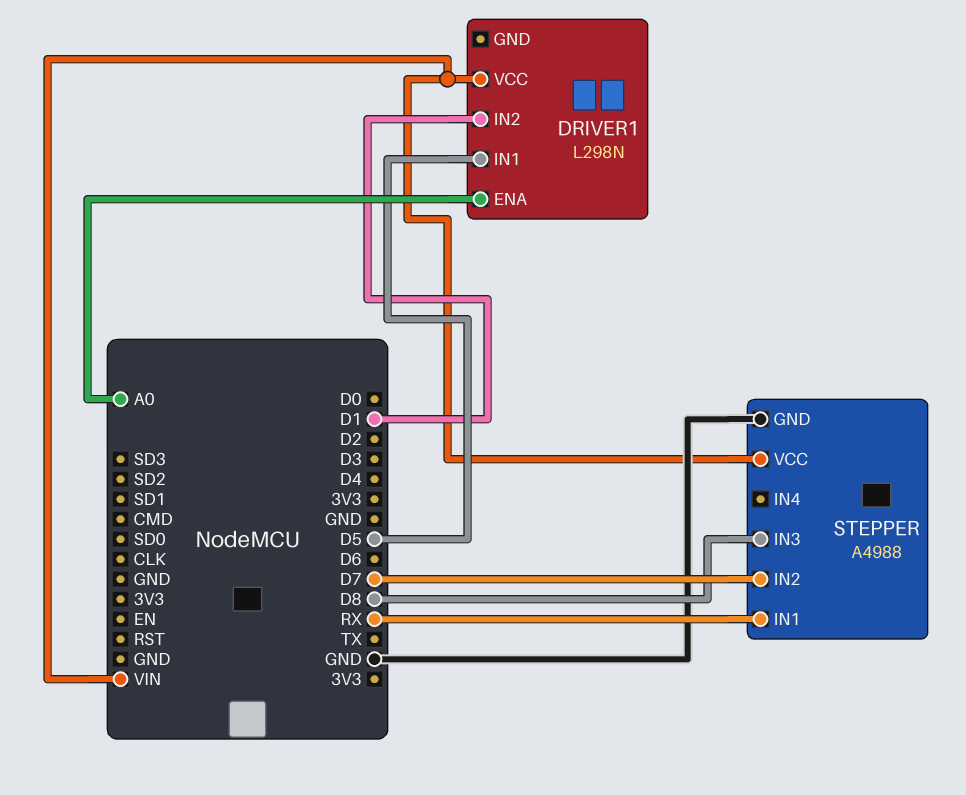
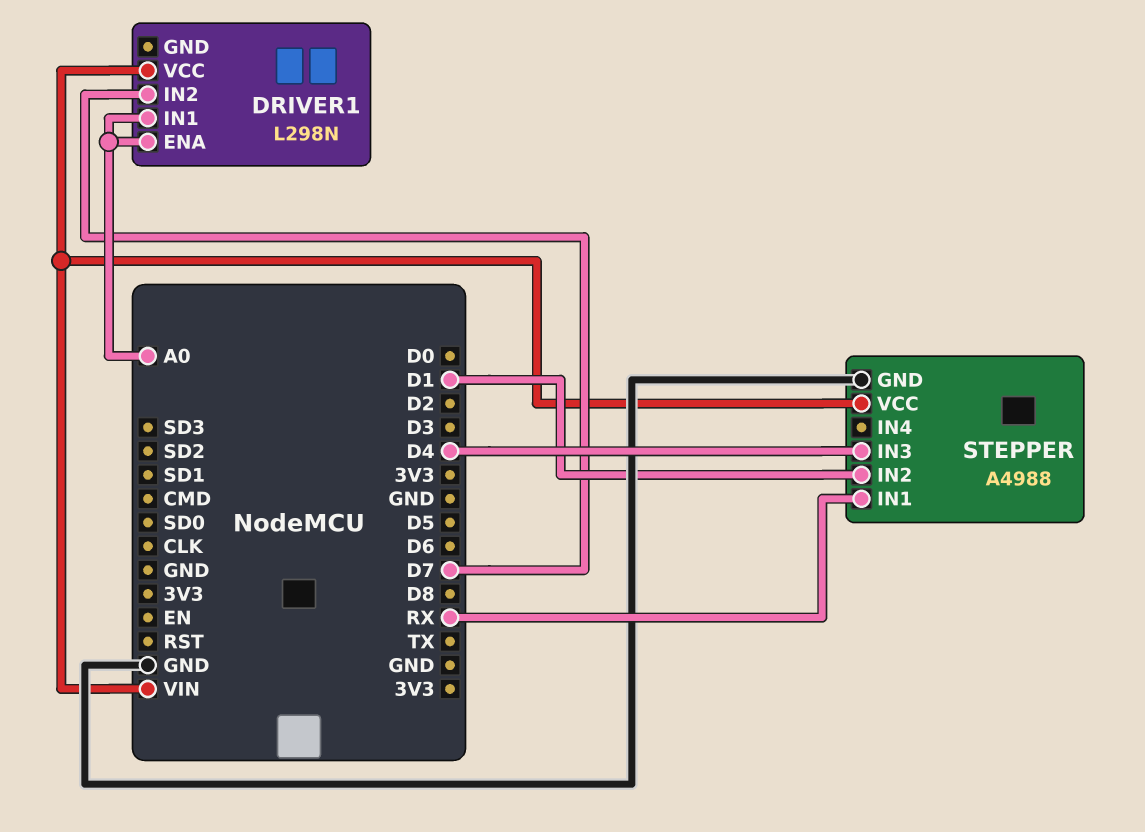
DRIVER1 pin IN1: D5 -> A0
DRIVER1 pin IN2: D1 -> D7
STEPPER pin IN2: D7 -> D1
STEPPER pin IN3: D8 -> D4

